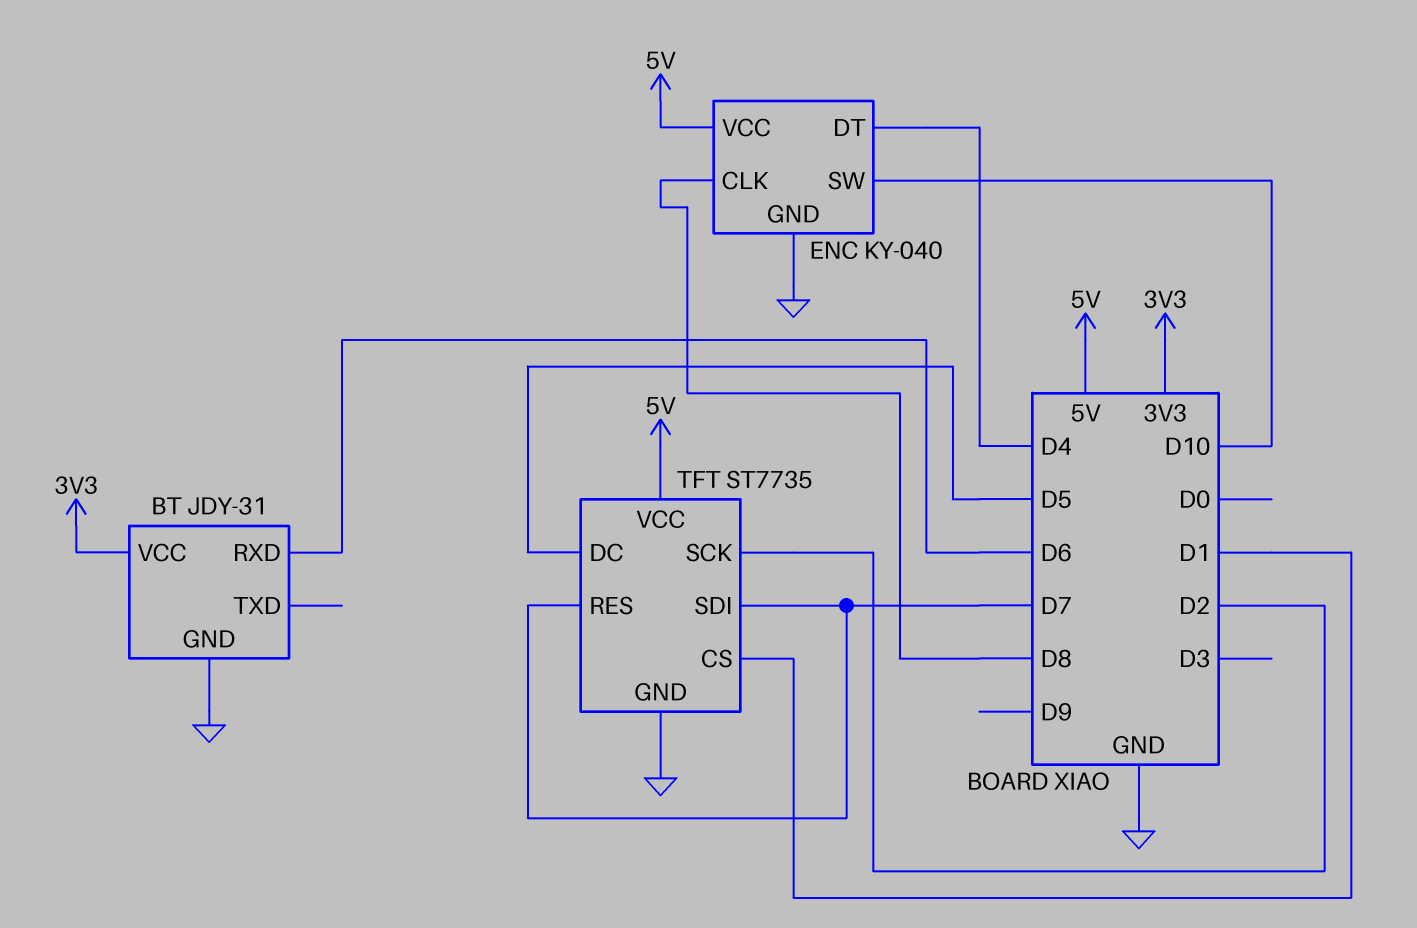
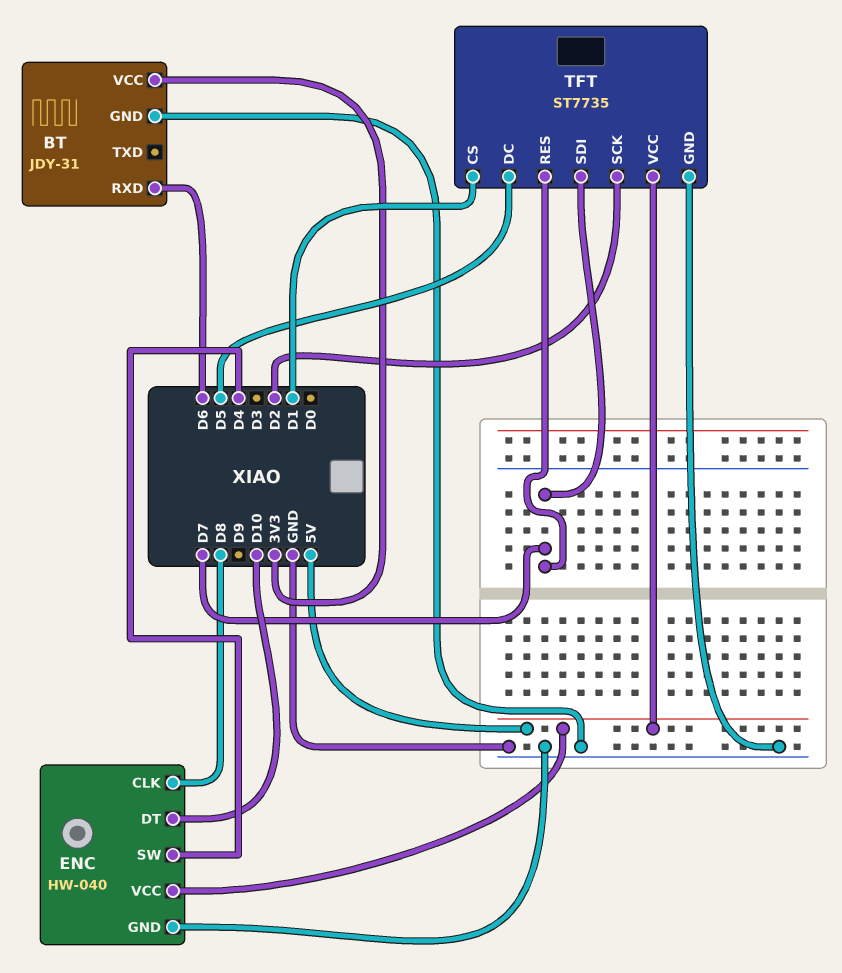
ENC: KY-040 -> HW-040
ENC pin DT: D4 -> D10
ENC pin SW: D10 -> D4

